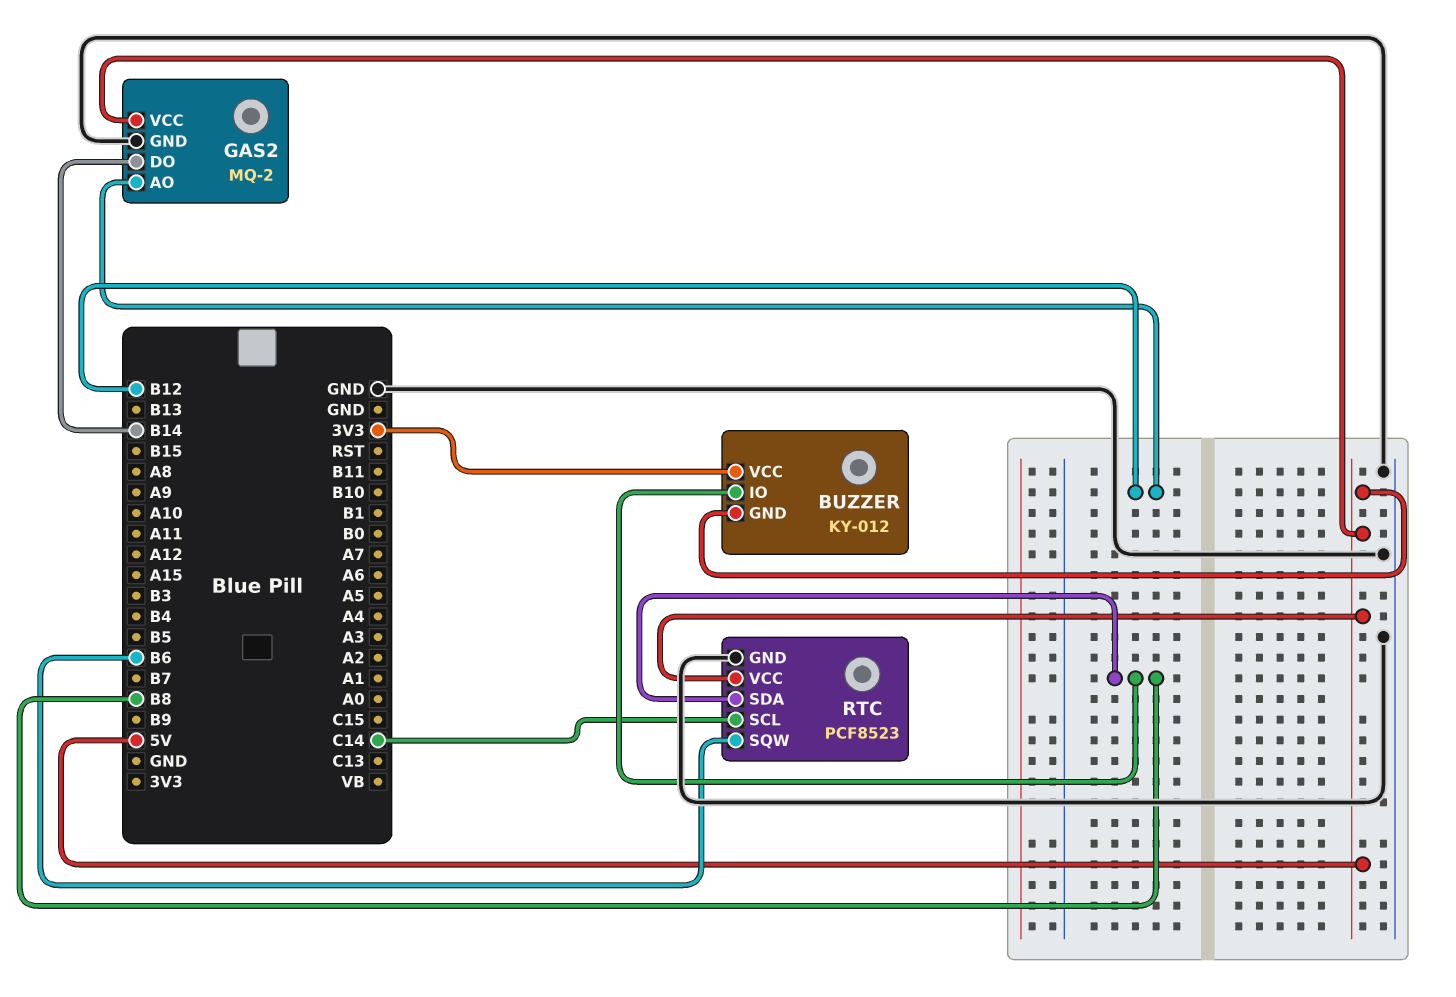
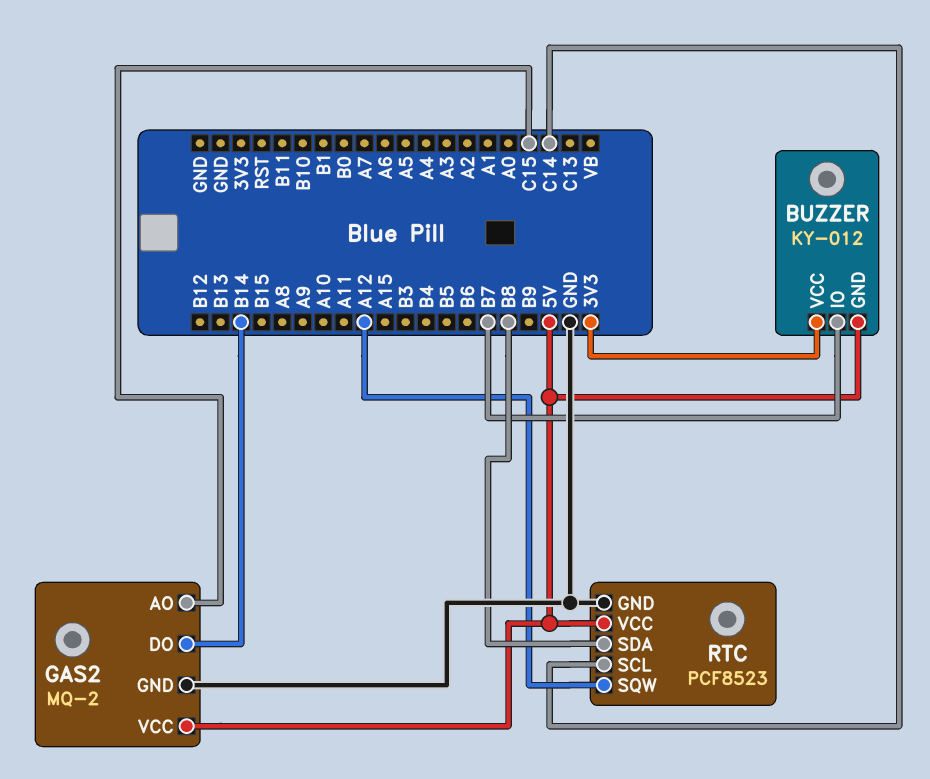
BUZZER pin IO: B8 -> B7
GAS2 pin AO: B12 -> C15
RTC pin SQW: B6 -> A12

